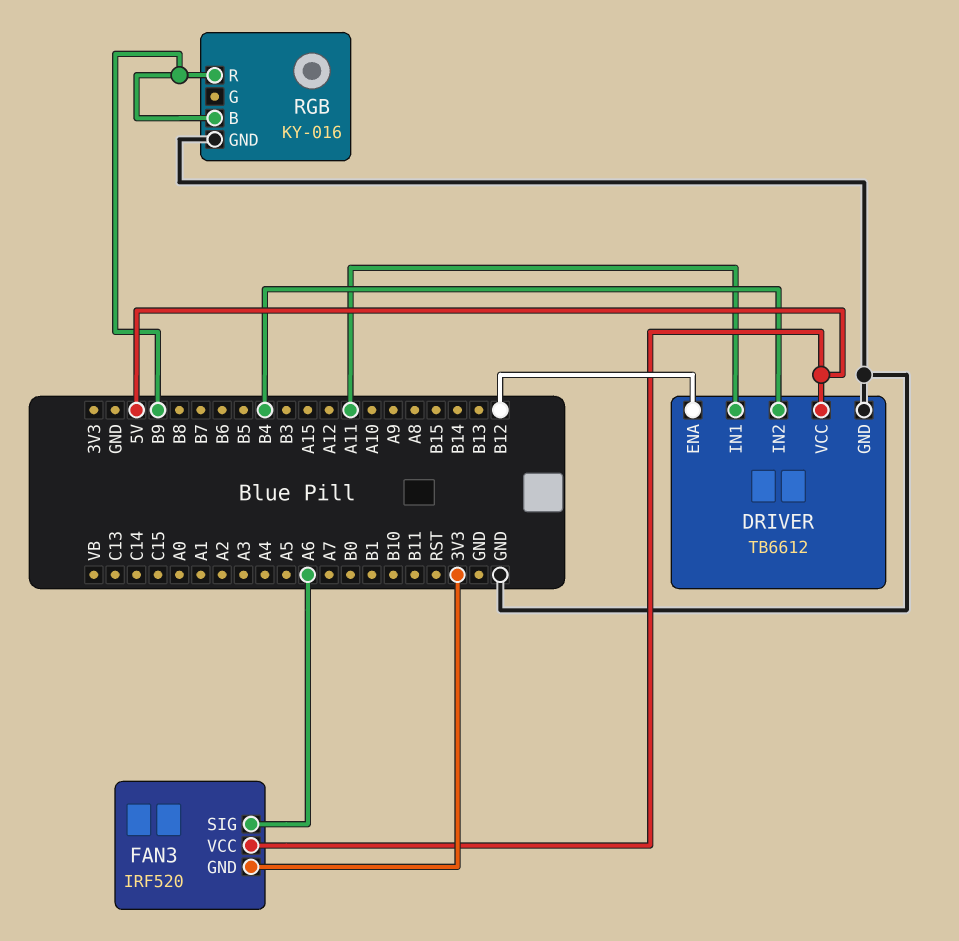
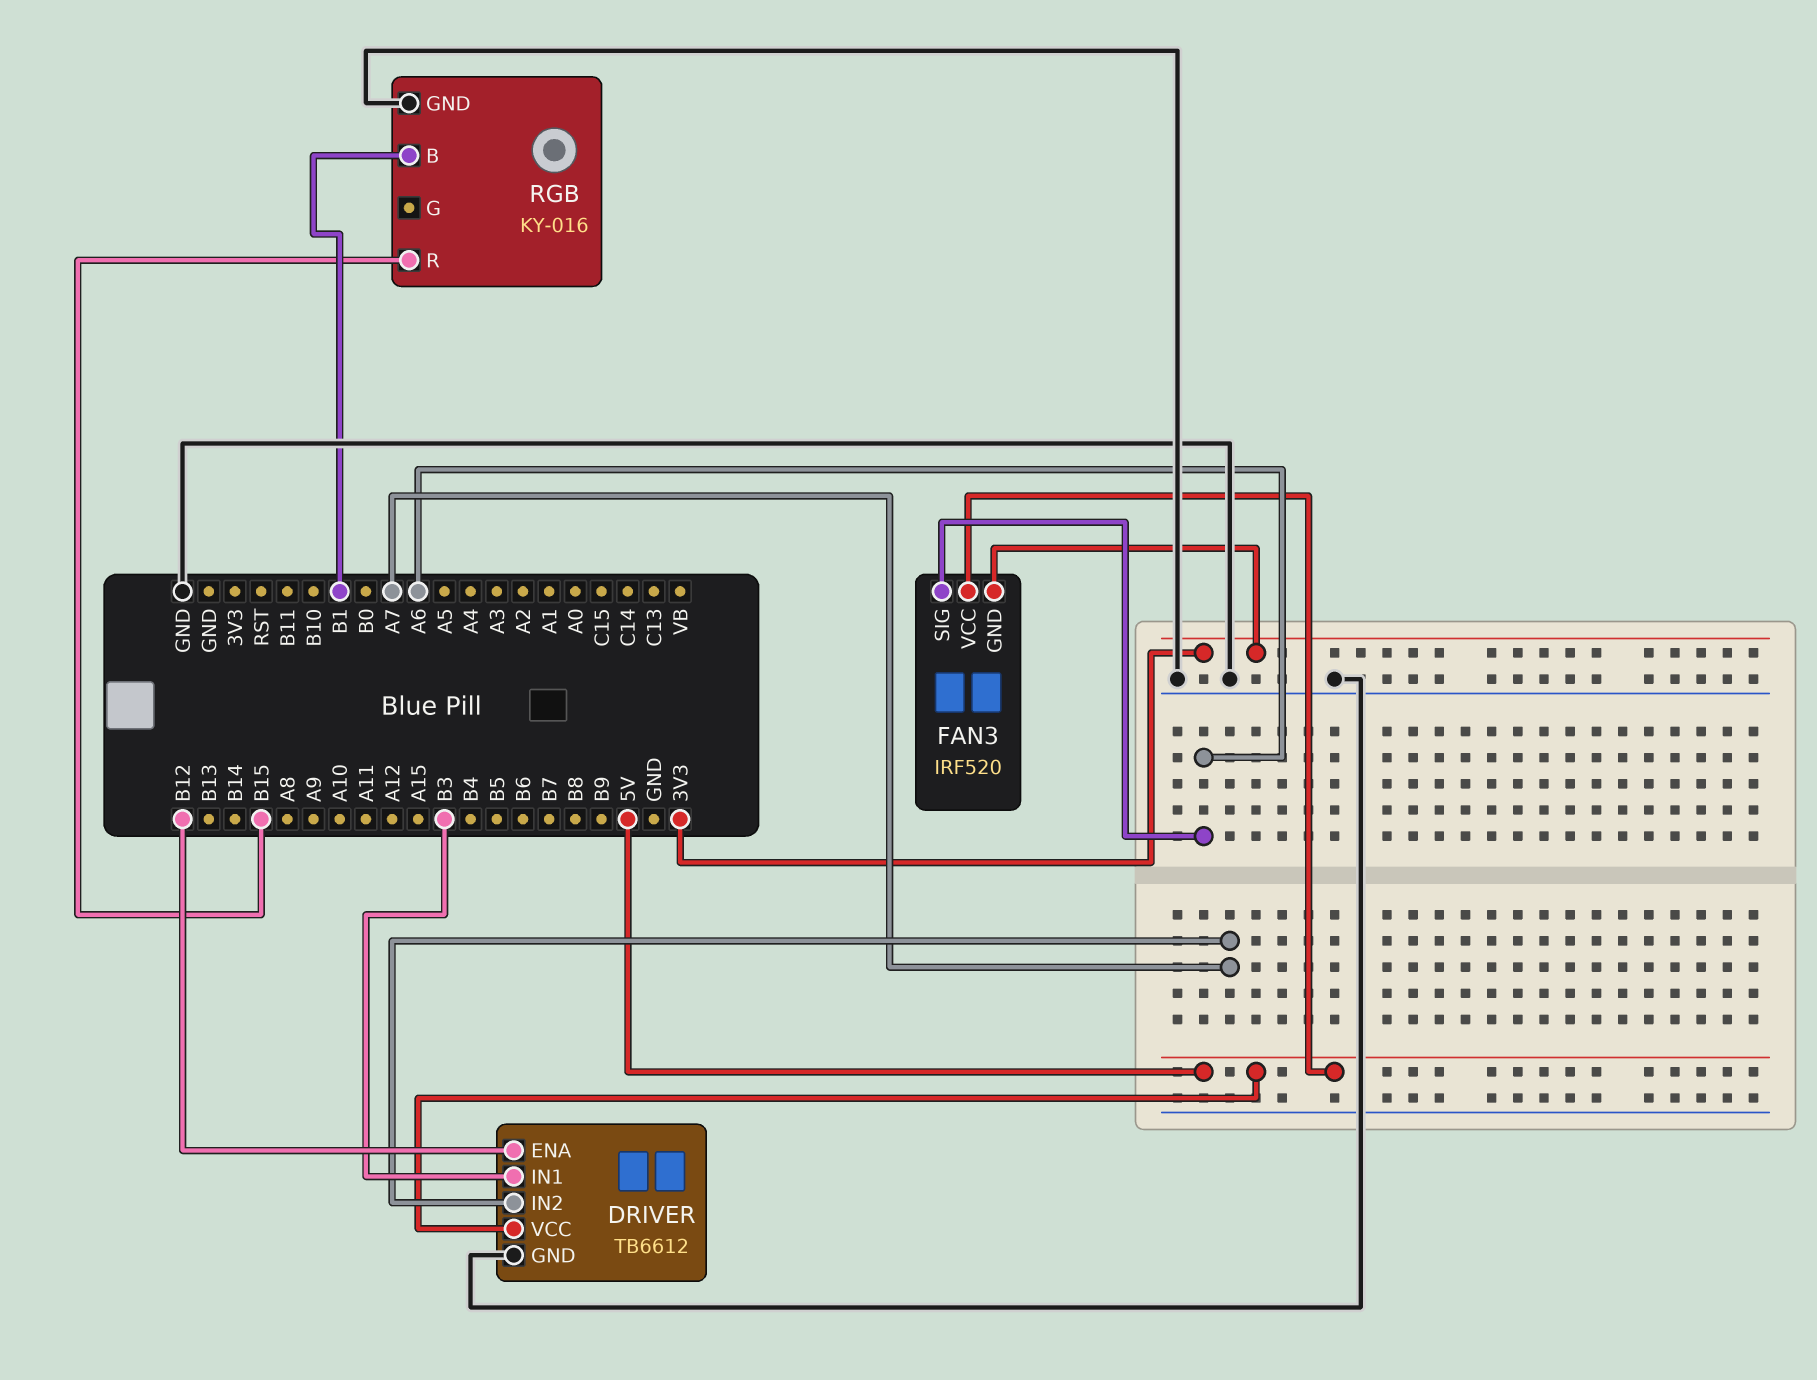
DRIVER pin IN1: A11 -> B3
DRIVER pin IN2: B4 -> A7
RGB pin B: B9 -> B1
RGB pin R: B9 -> B15

